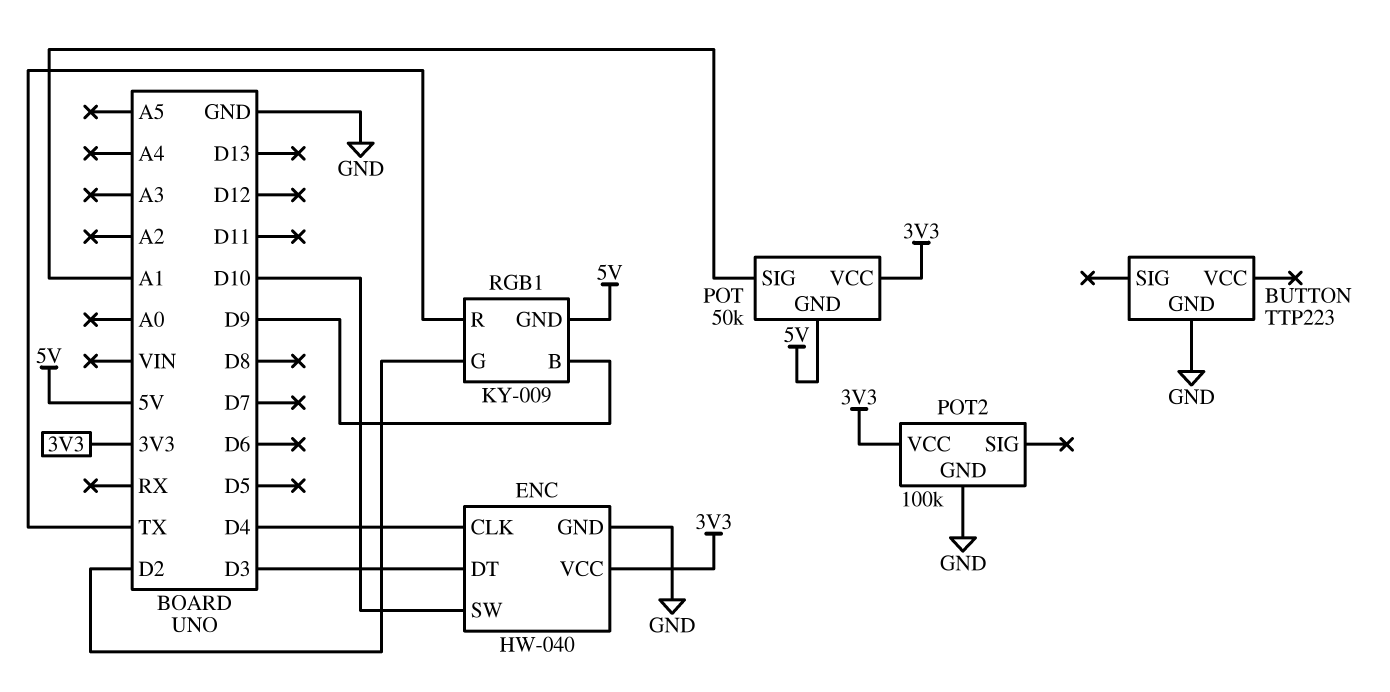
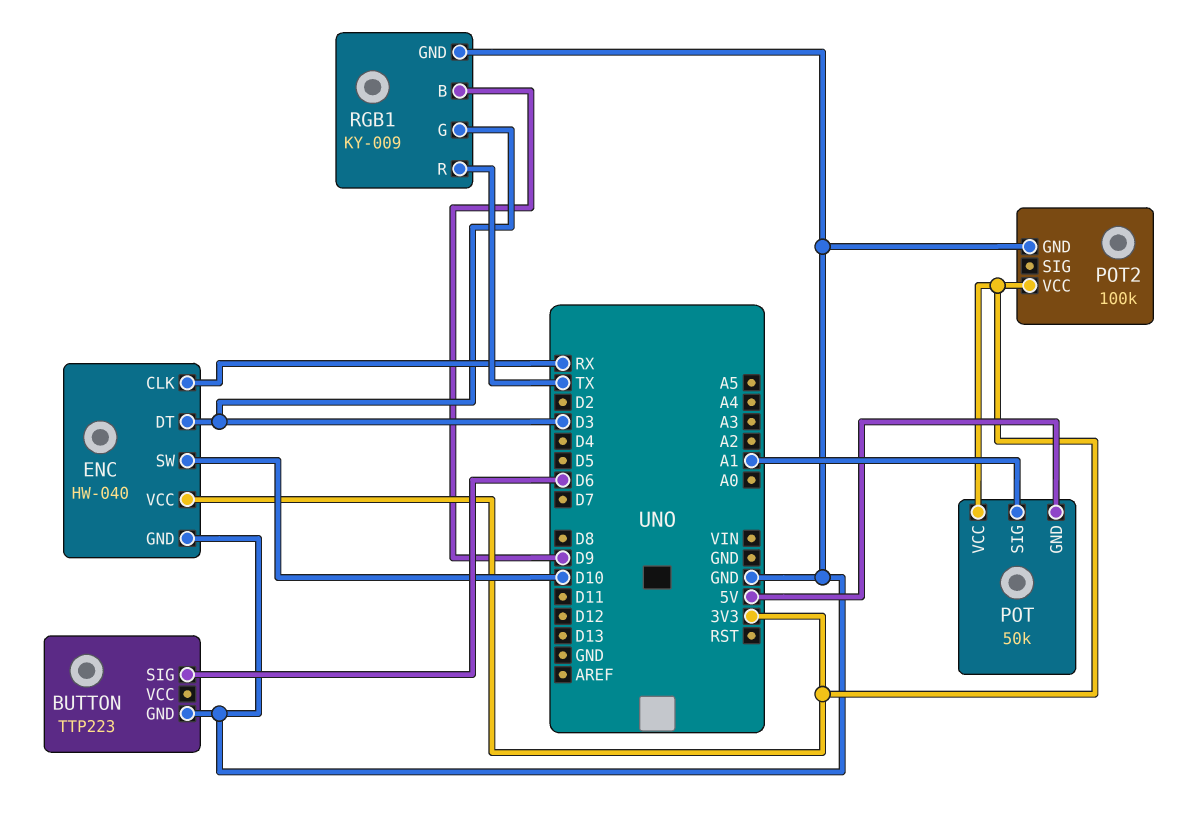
BUTTON pin SIG: none -> D6
ENC pin CLK: D4 -> RX
RGB1 pin G: D2 -> D3
RGB1 pin GND: 5V -> GND

